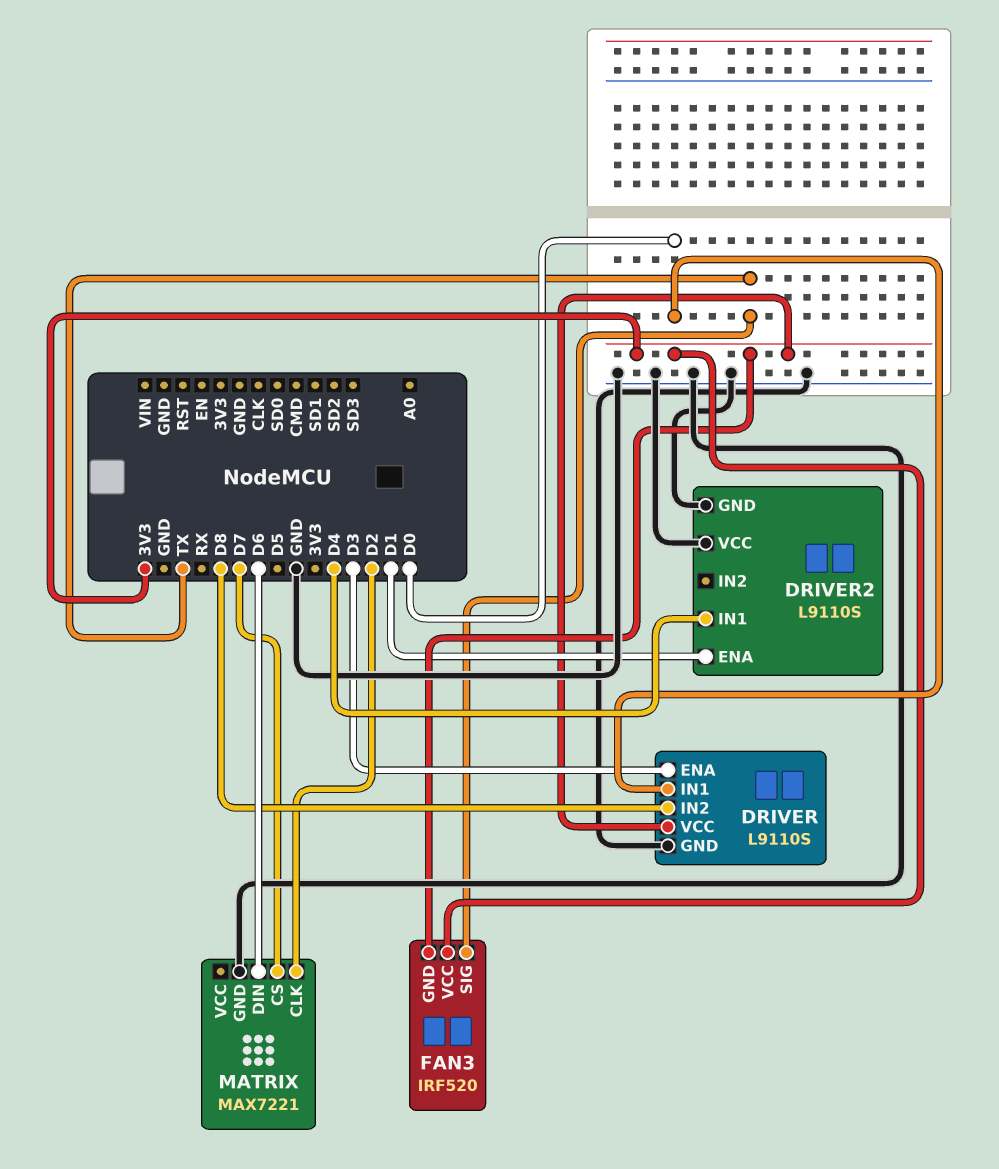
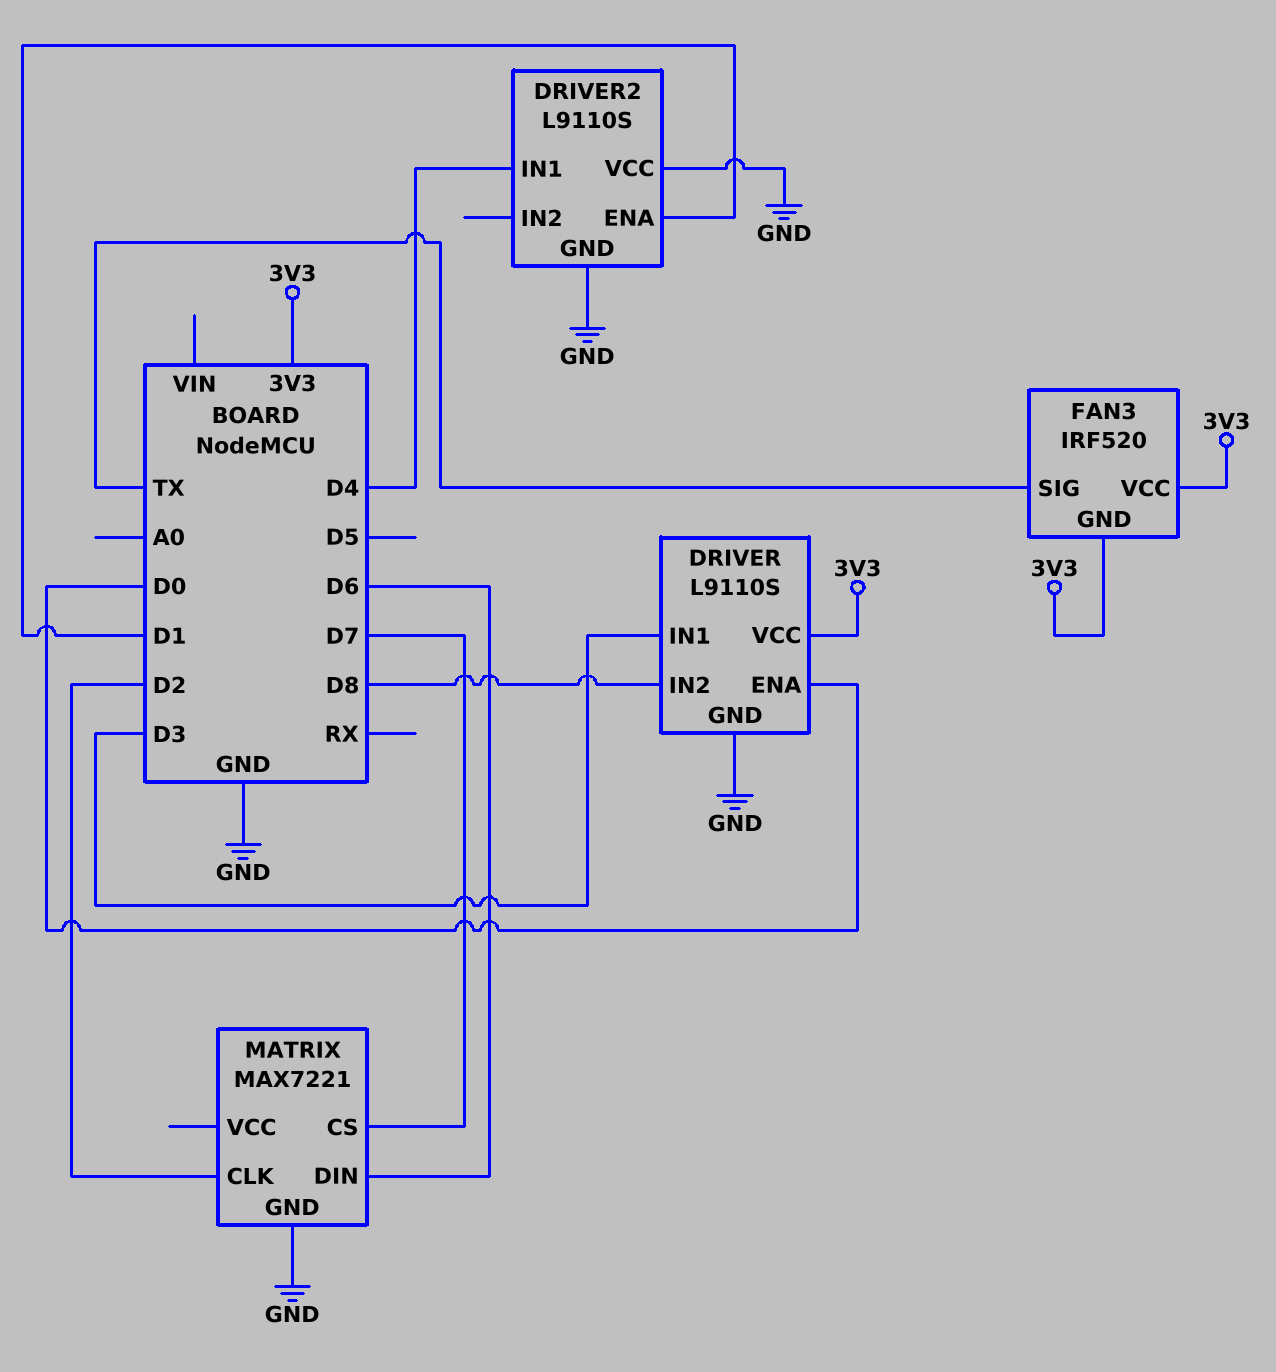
DRIVER pin ENA: D3 -> D0
DRIVER pin IN1: D0 -> D3

